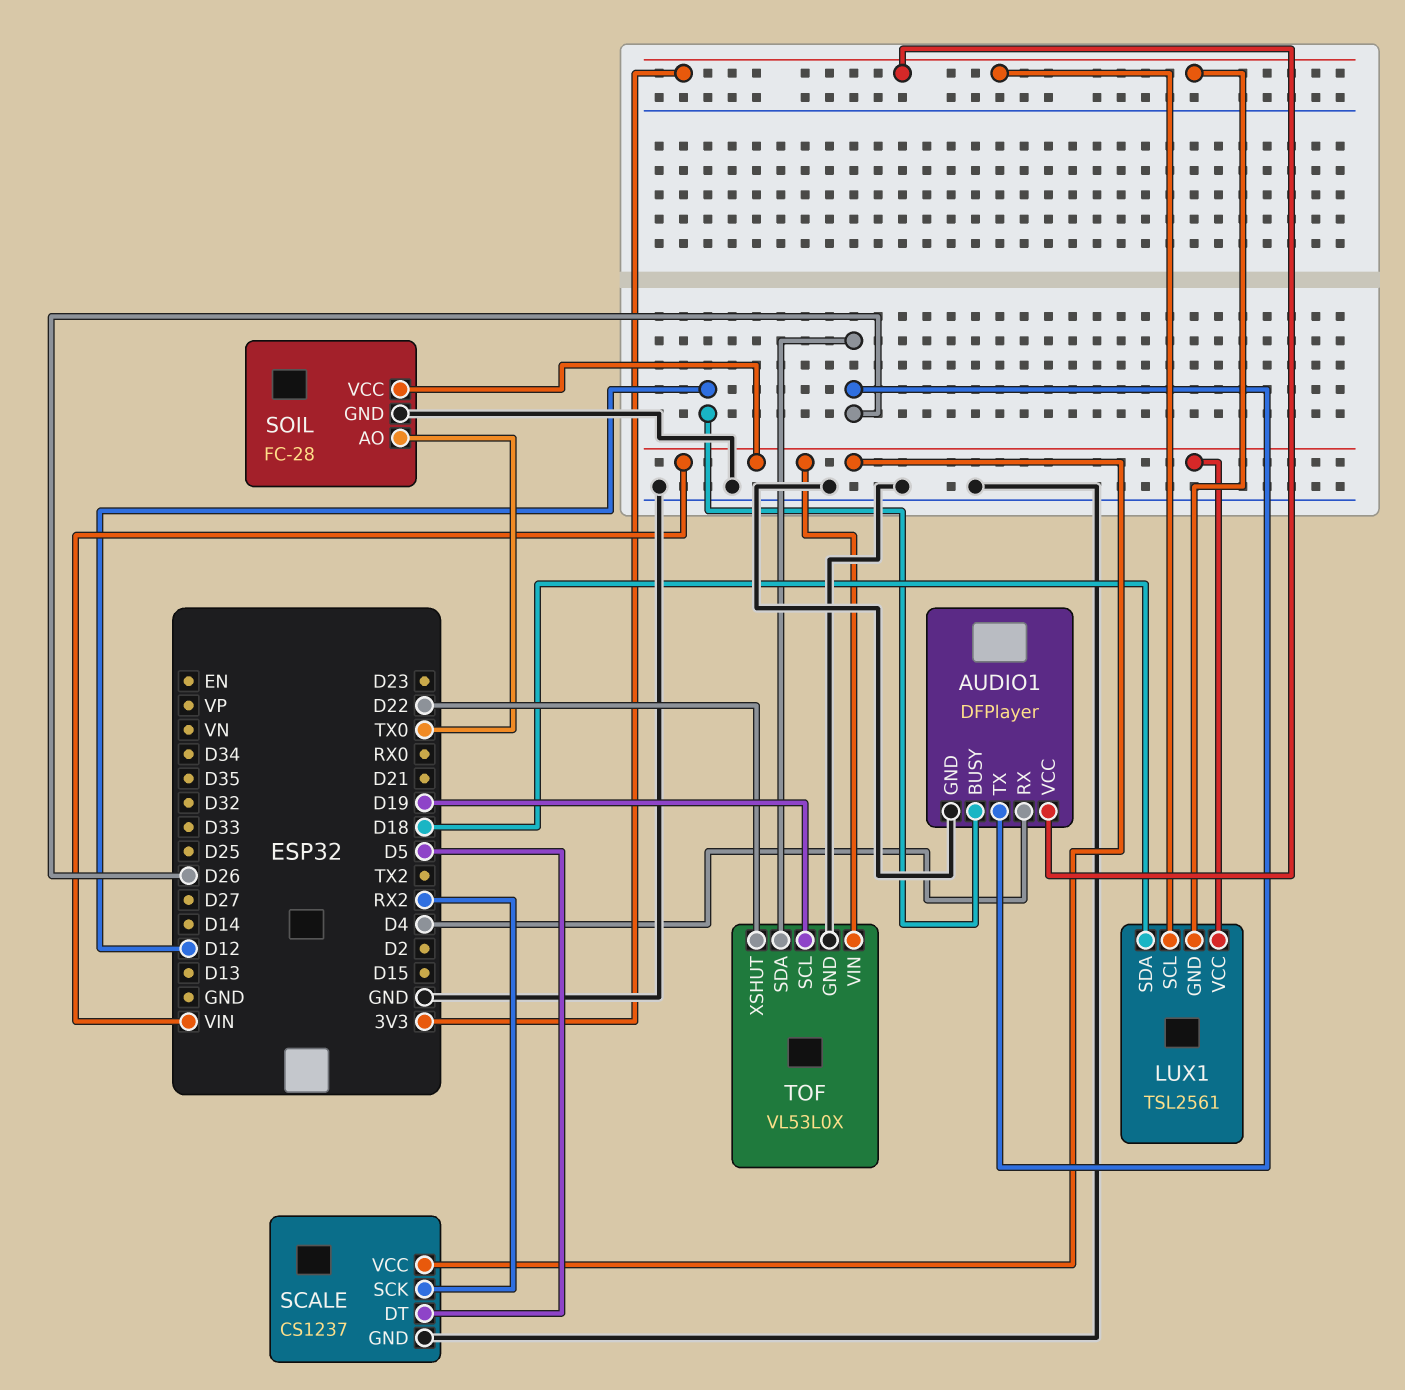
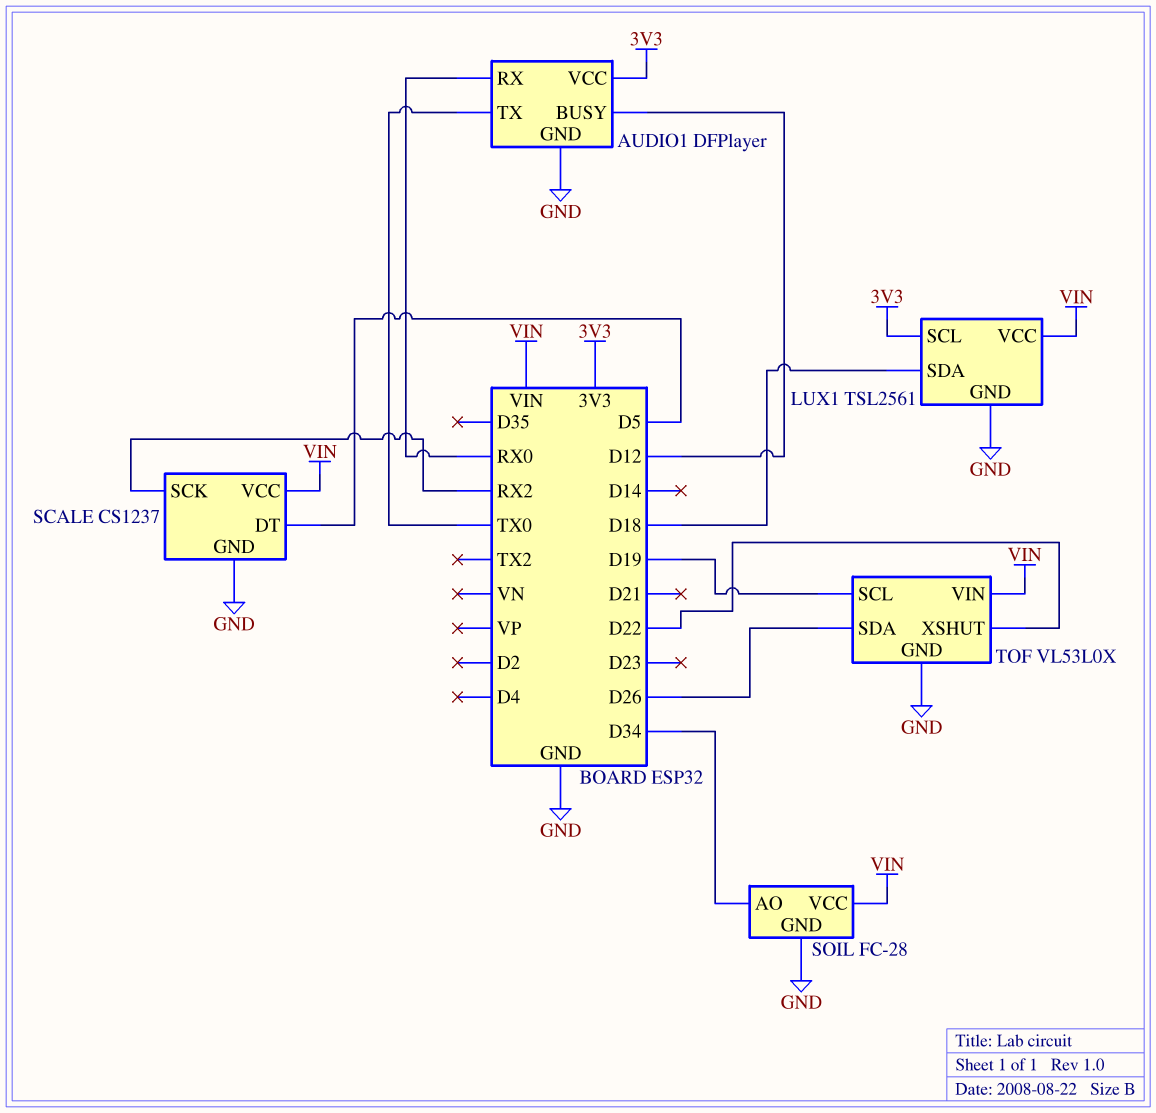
AUDIO1 pin RX: D4 -> RX0
AUDIO1 pin TX: D26 -> TX0
LUX1 pin GND: 3V3 -> GND
SOIL pin AO: TX0 -> D34

